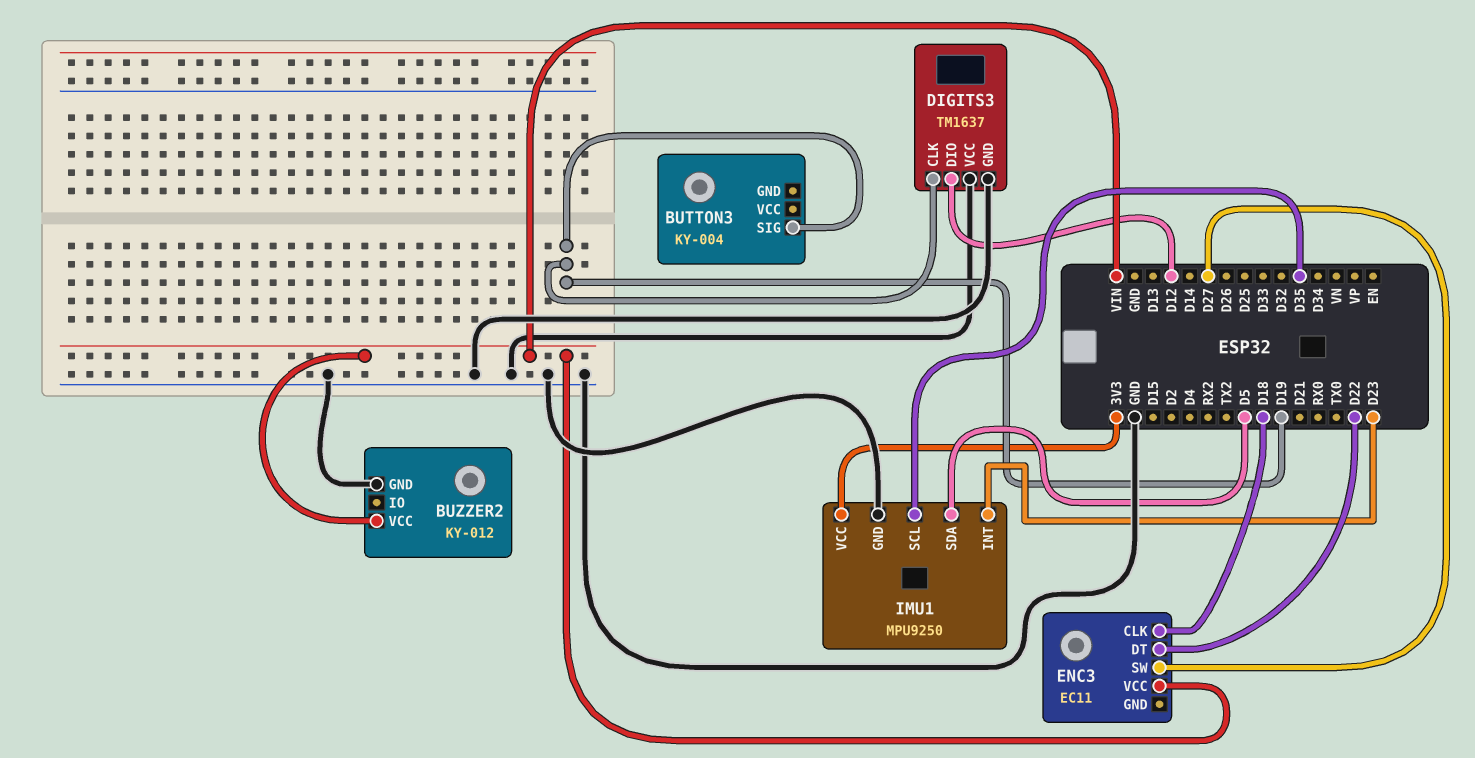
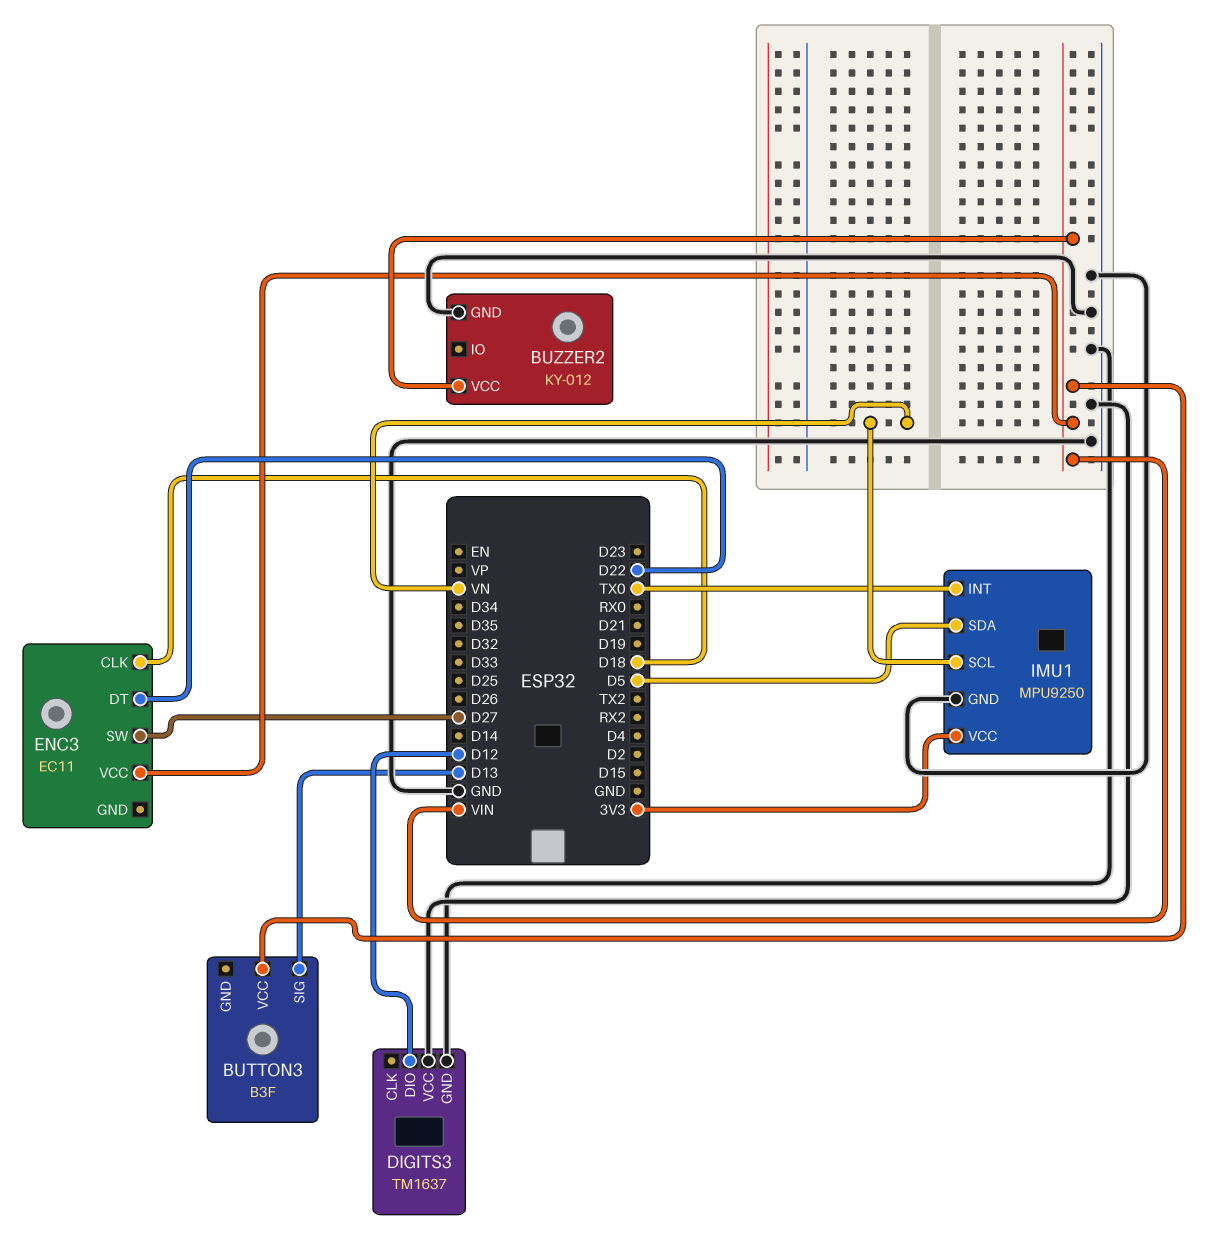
BUTTON3: KY-004 -> B3F
BUTTON3 pin SIG: D19 -> D13
BUTTON3 pin VCC: none -> VIN
DIGITS3 pin CLK: D19 -> none
IMU1 pin INT: D23 -> TX0
IMU1 pin SCL: D35 -> VN

